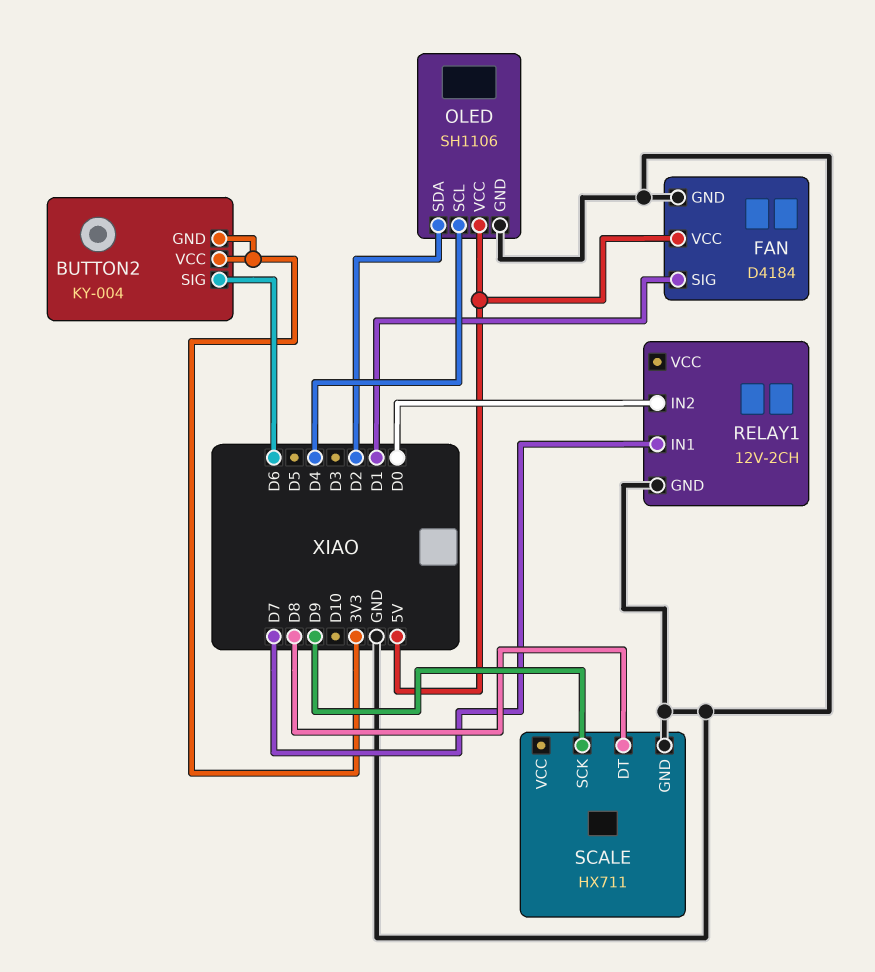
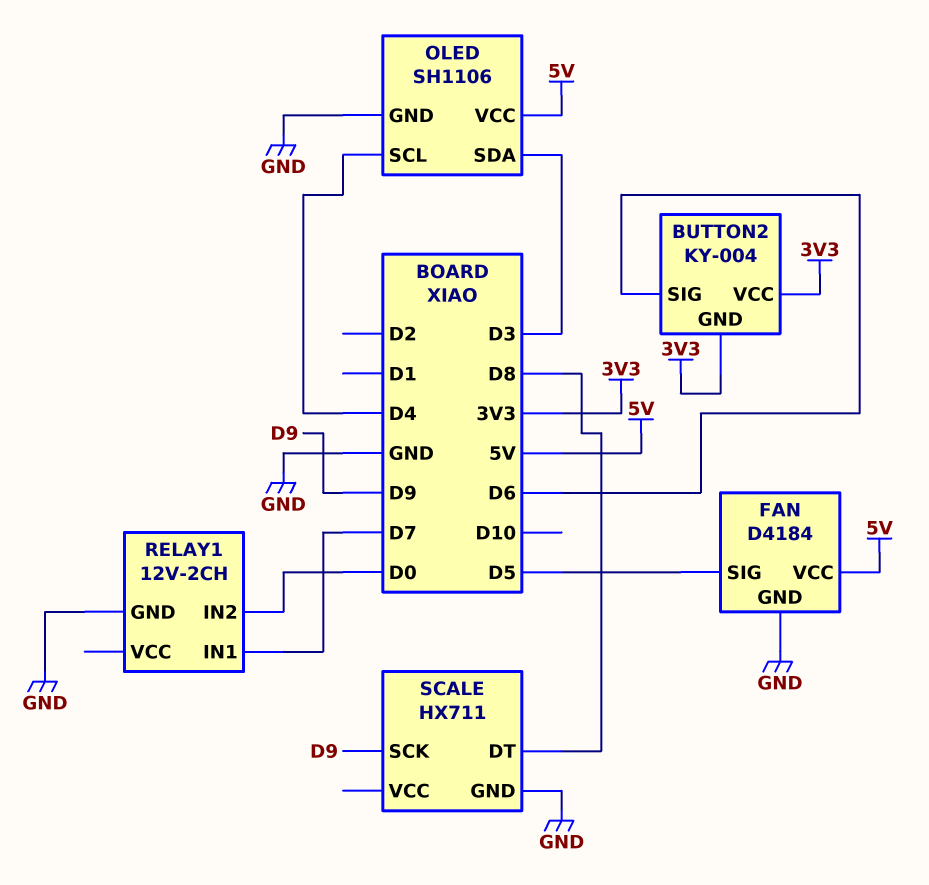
FAN pin SIG: D1 -> D5
OLED pin SDA: D2 -> D3

